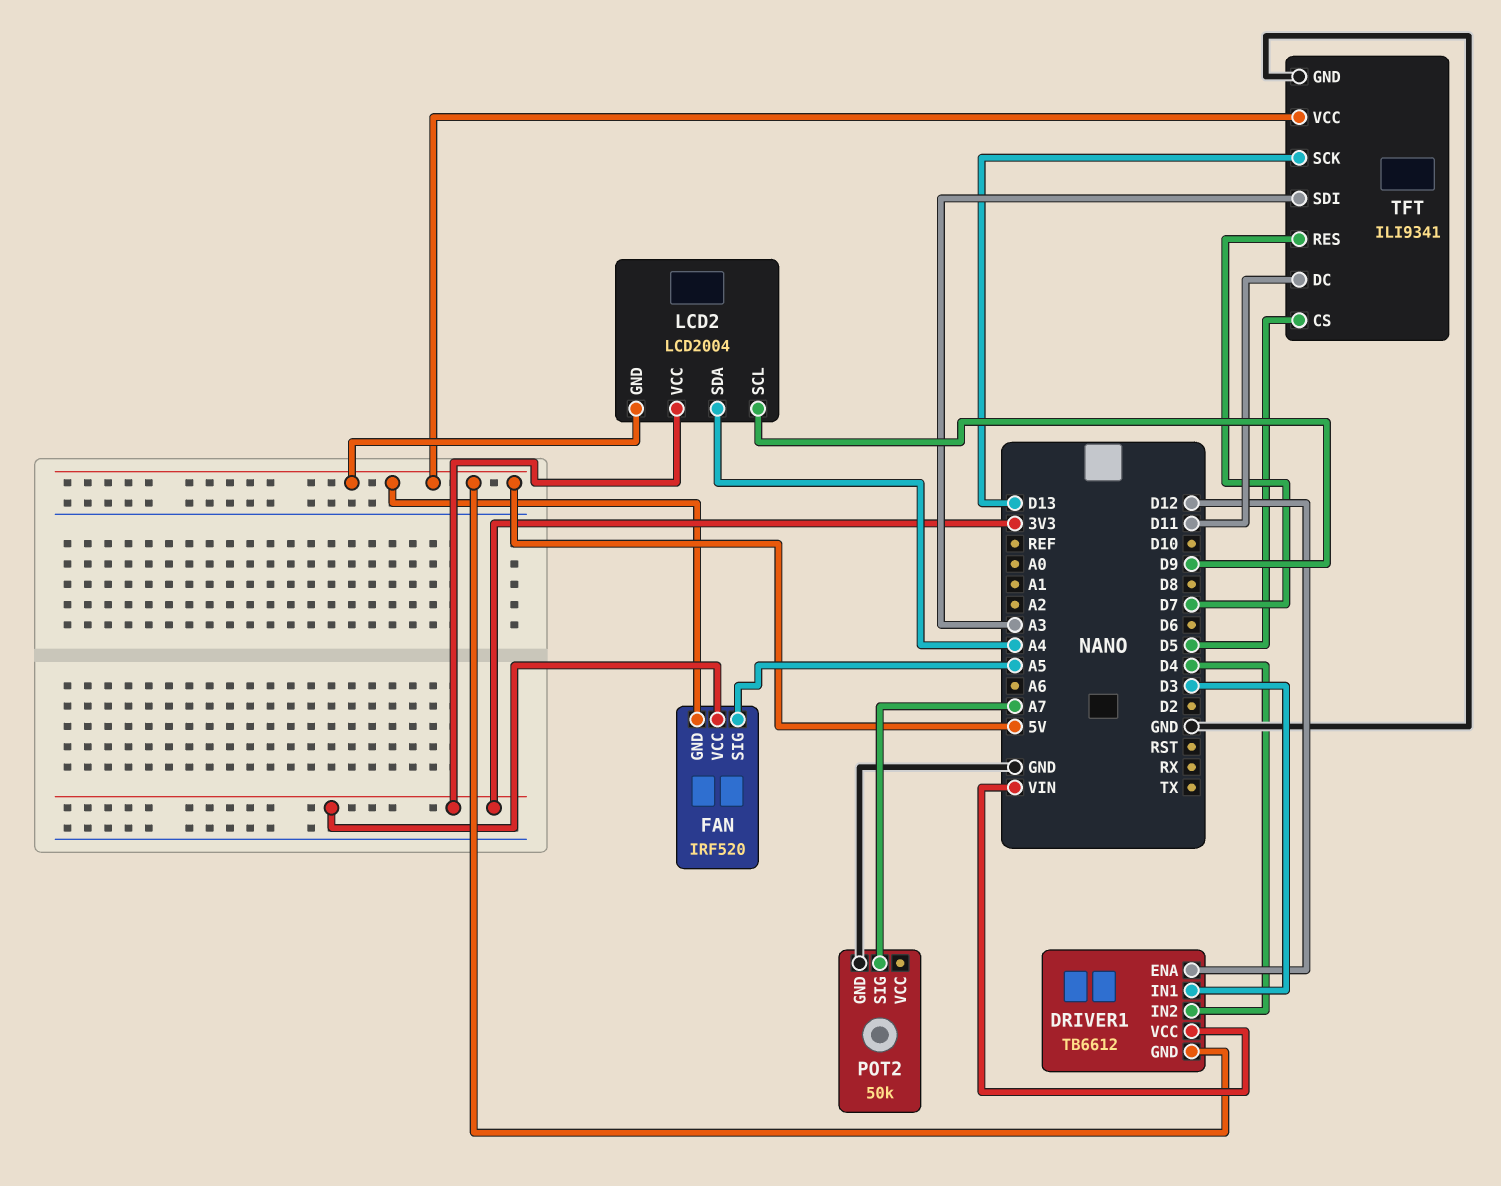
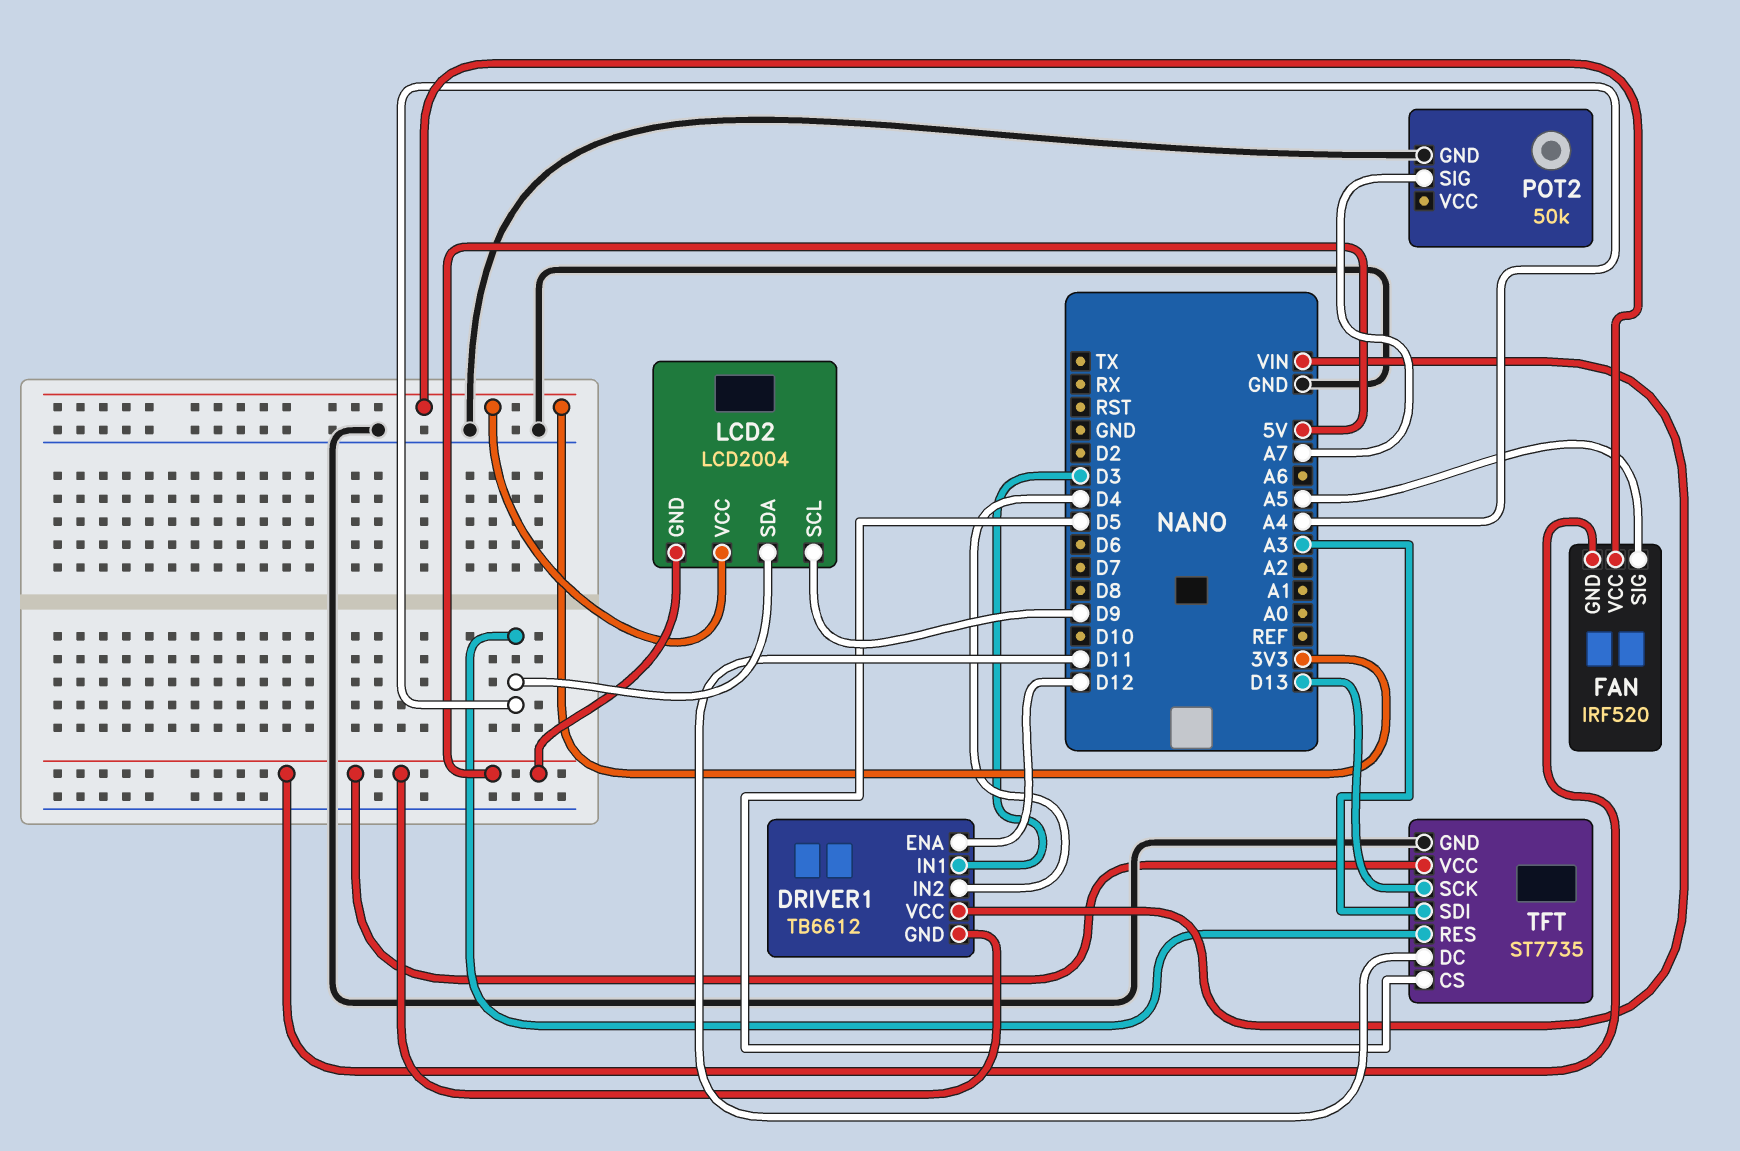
TFT: ILI9341 -> ST7735
TFT pin RES: D7 -> A4

